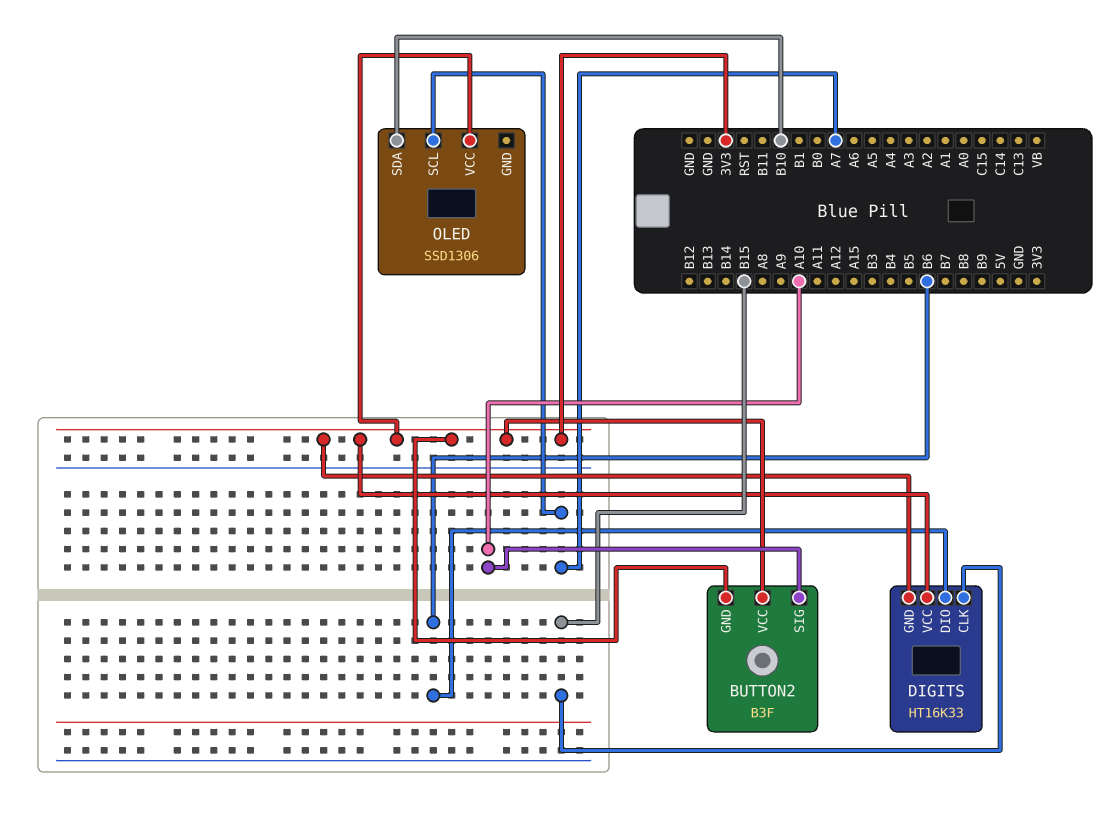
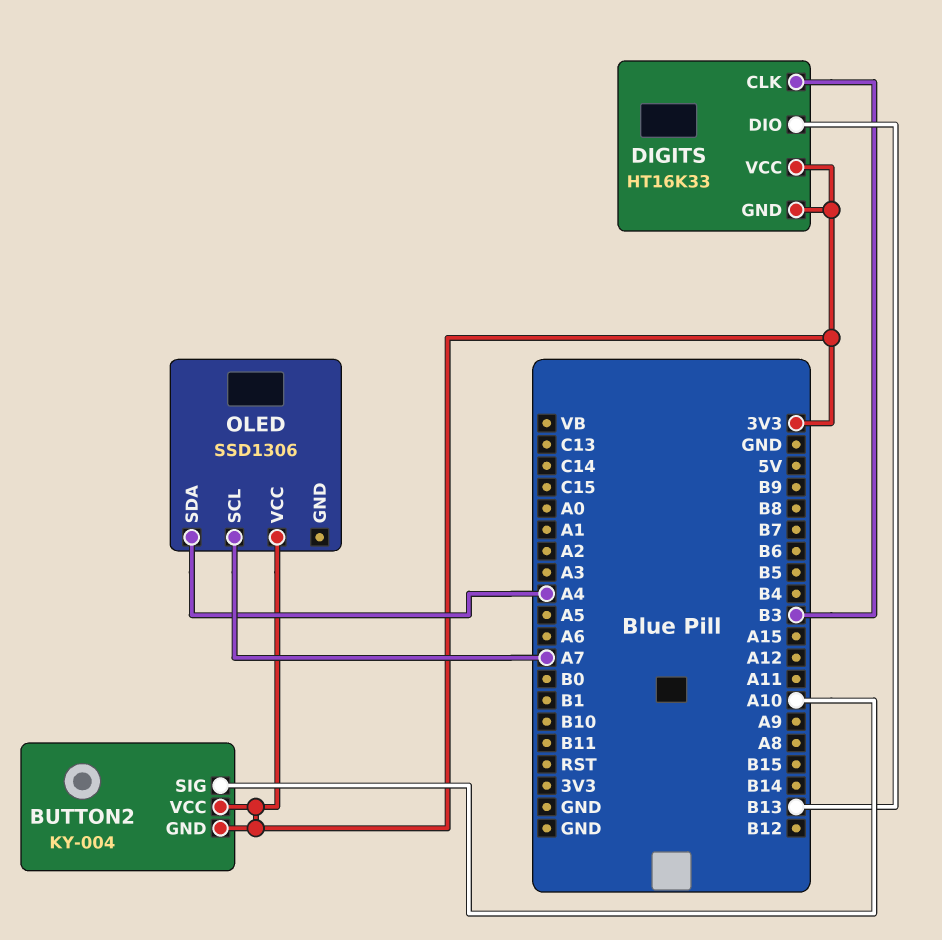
BUTTON2: B3F -> KY-004
DIGITS pin CLK: B15 -> B3
DIGITS pin DIO: B6 -> B13
OLED pin SDA: B10 -> A4

